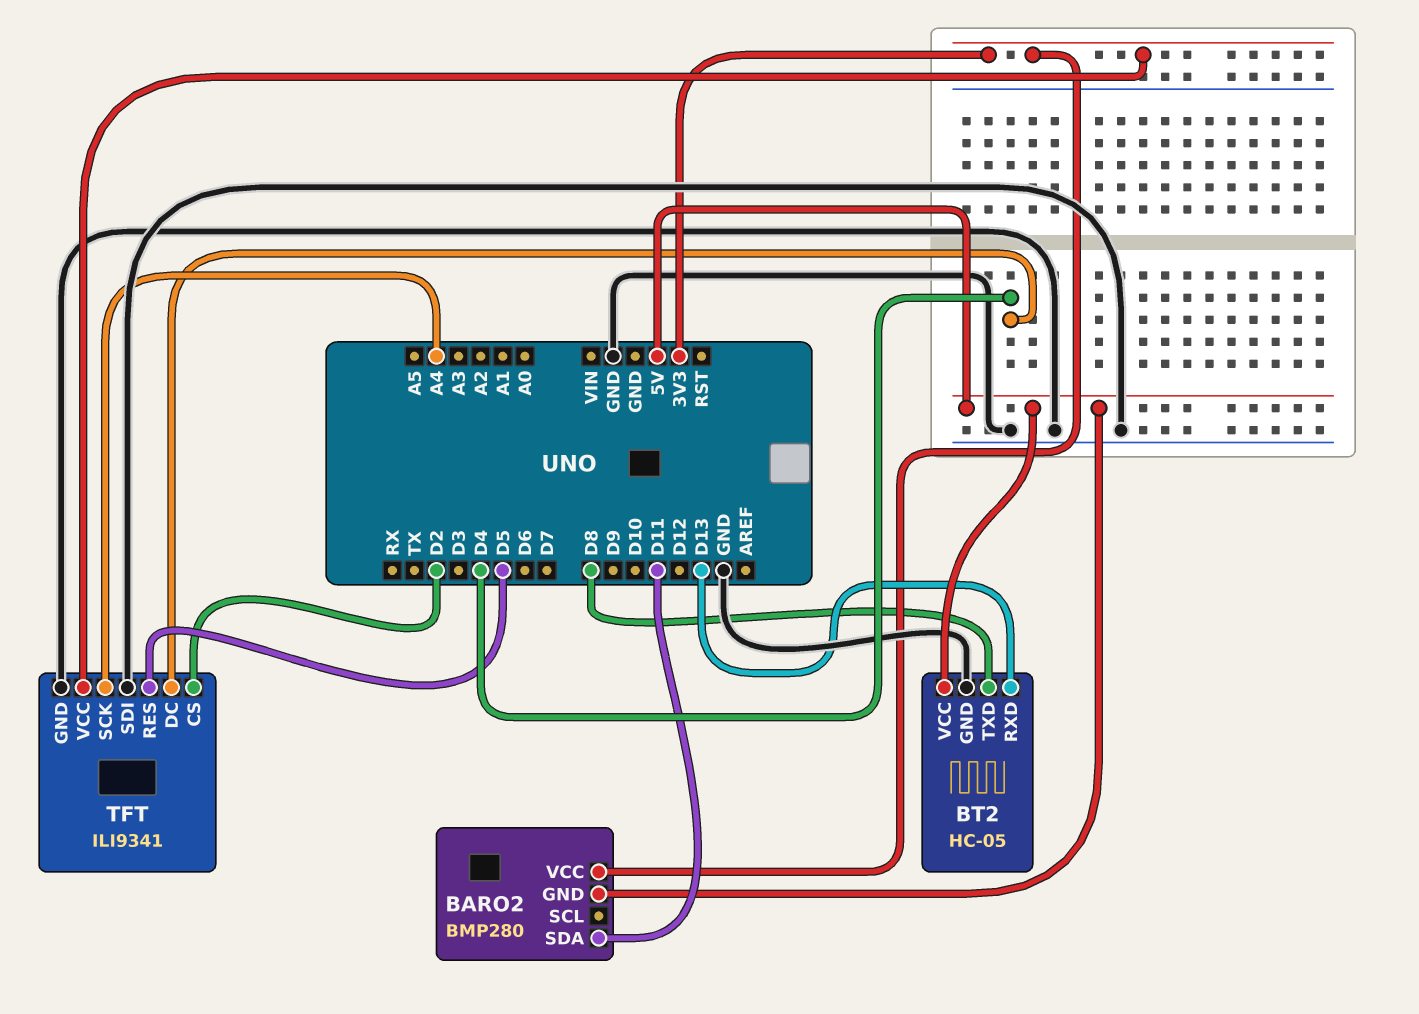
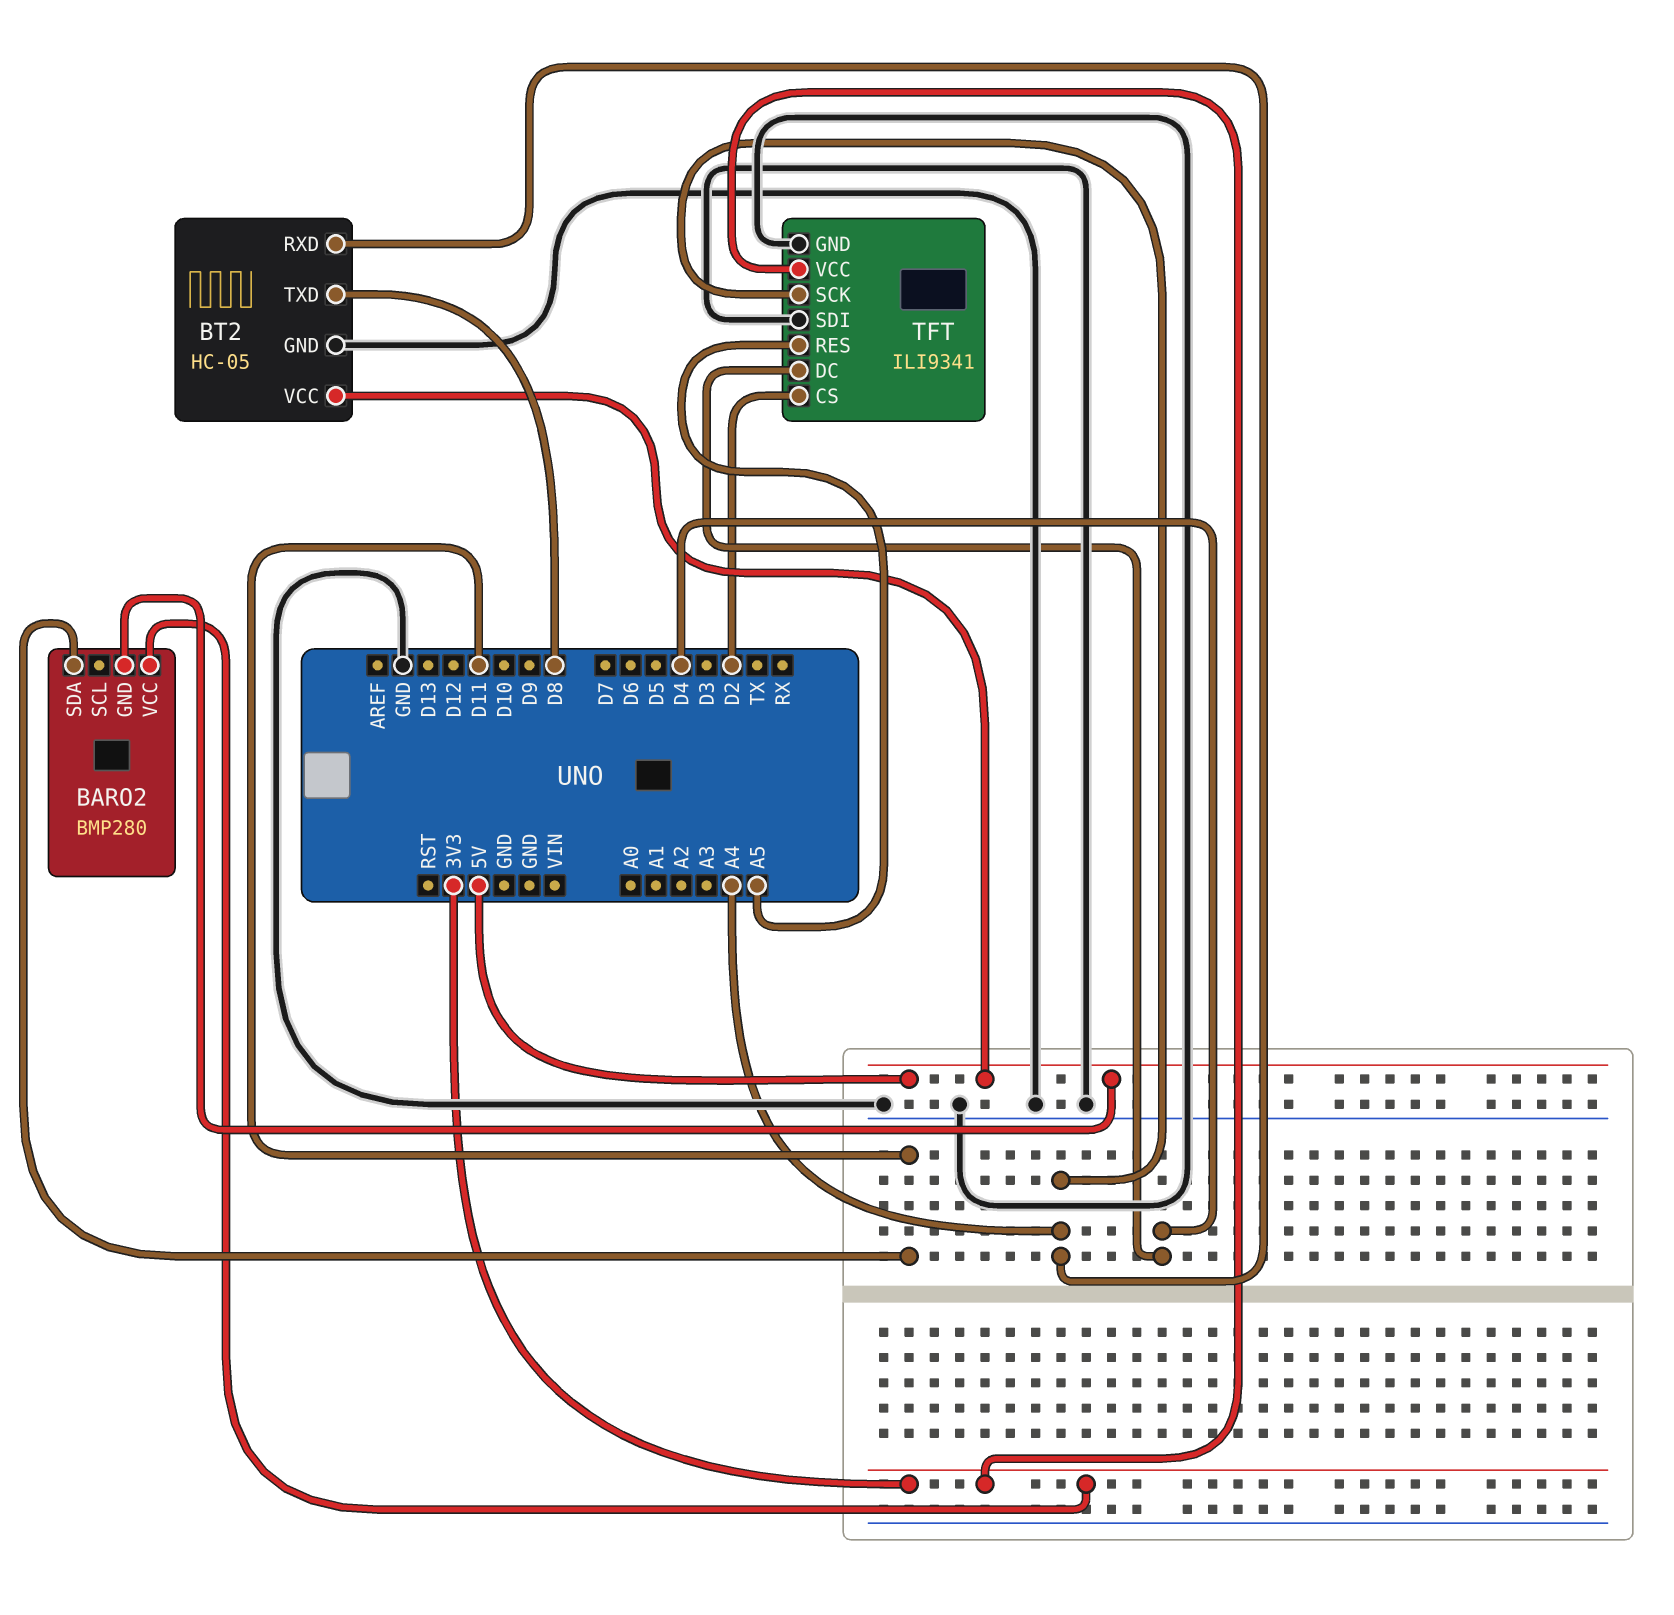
BT2 pin RXD: D13 -> A4
TFT pin RES: D5 -> A5

